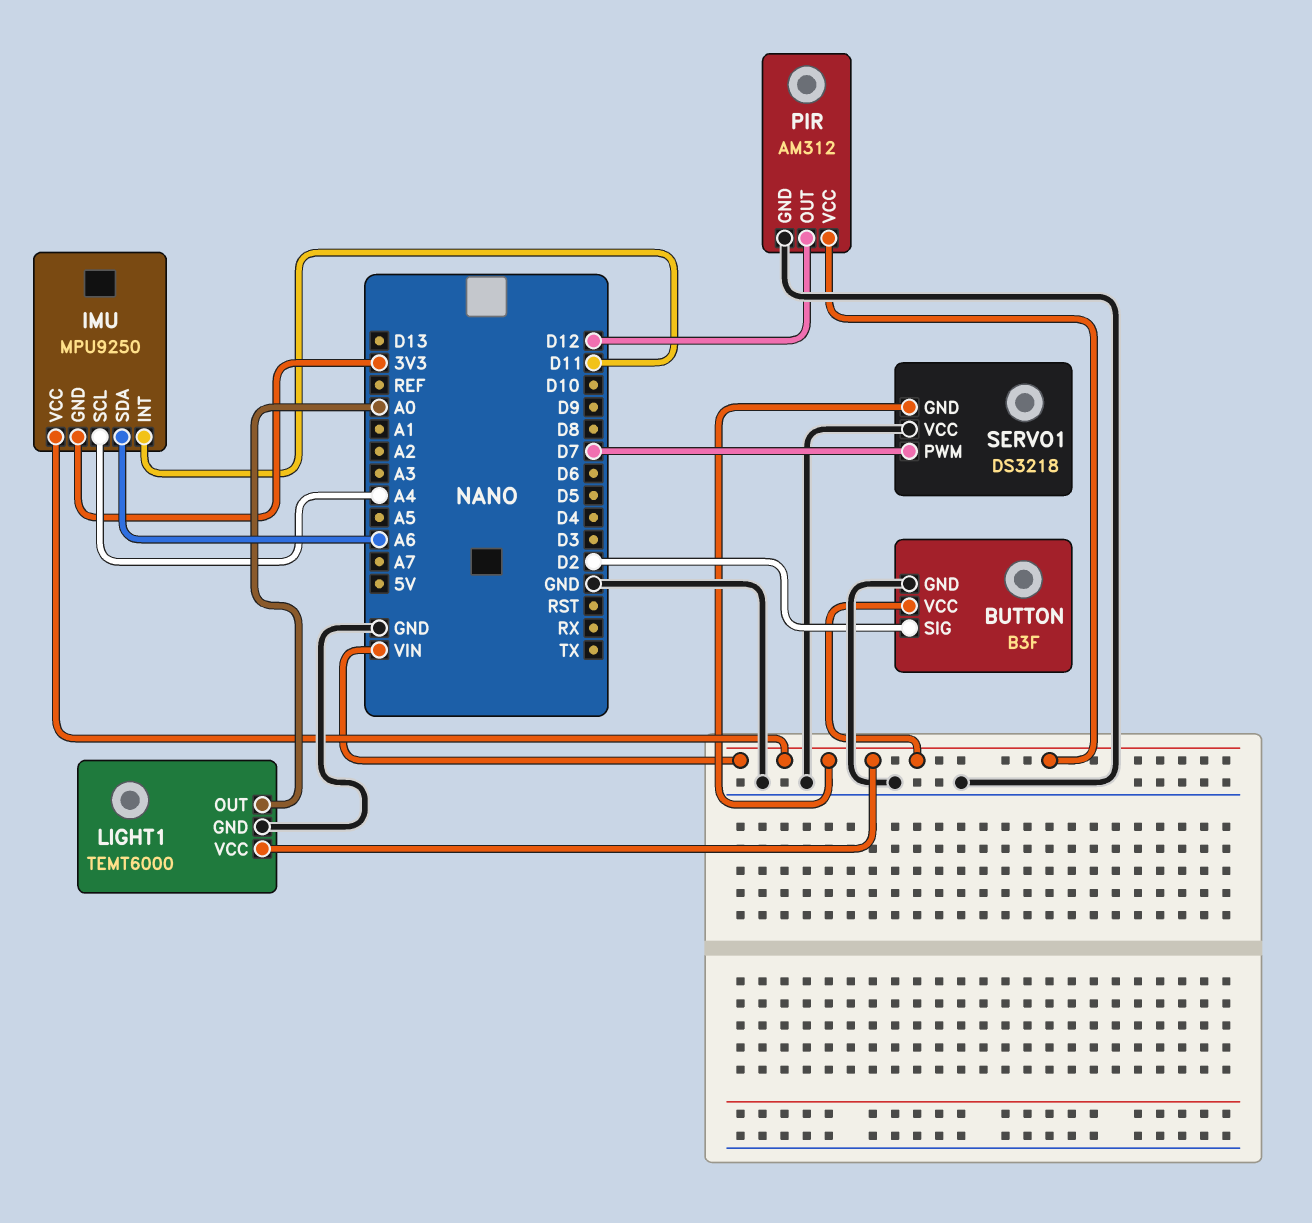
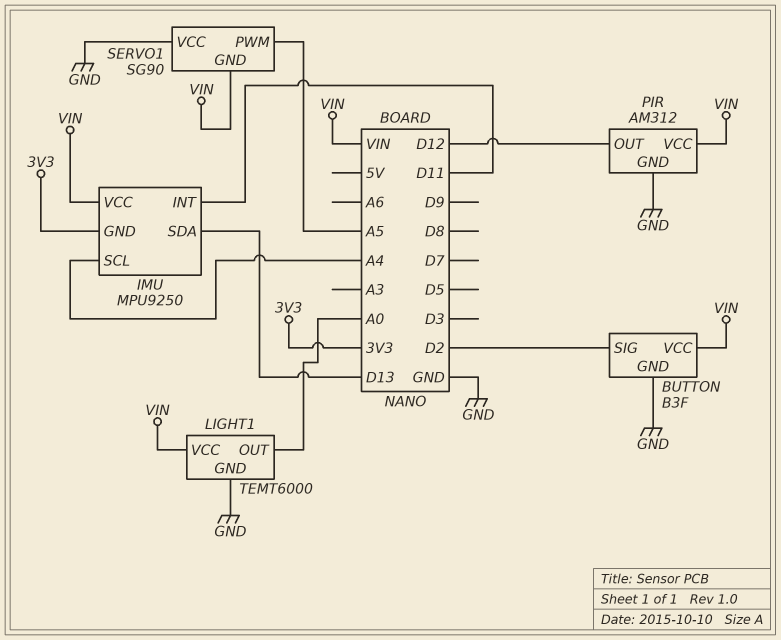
IMU pin SDA: A6 -> D13
SERVO1: DS3218 -> SG90
SERVO1 pin PWM: D7 -> A5

